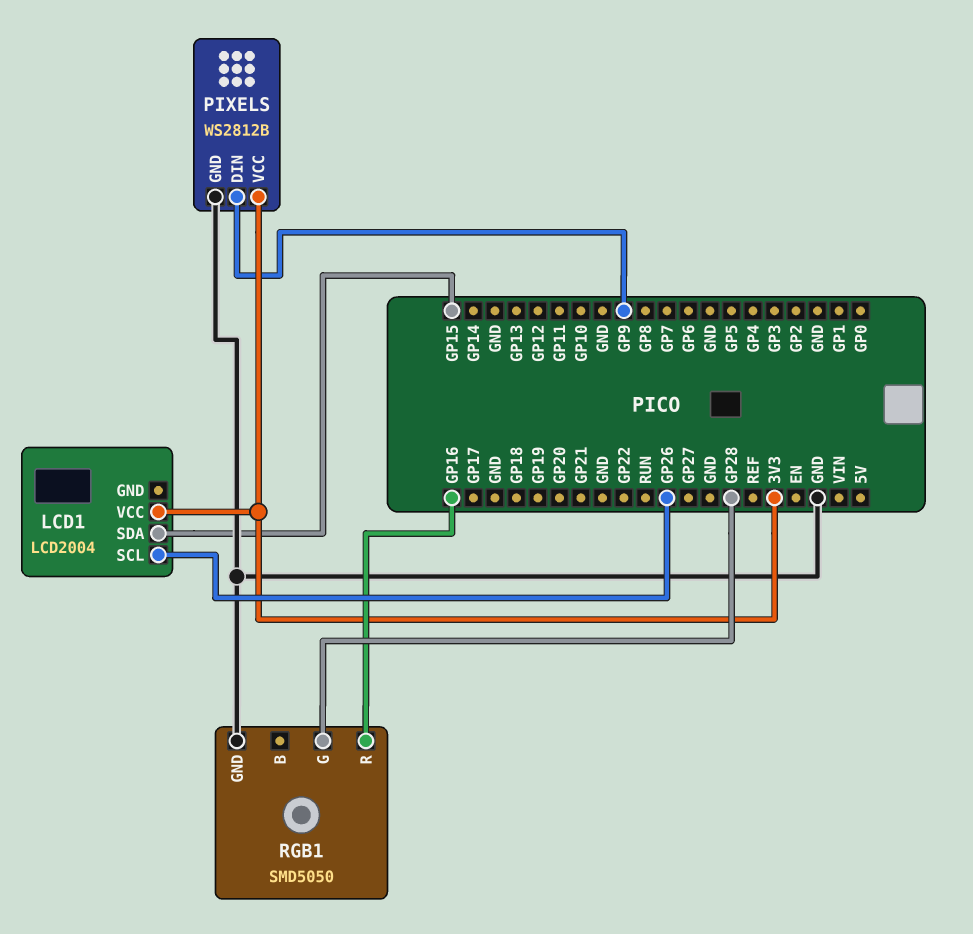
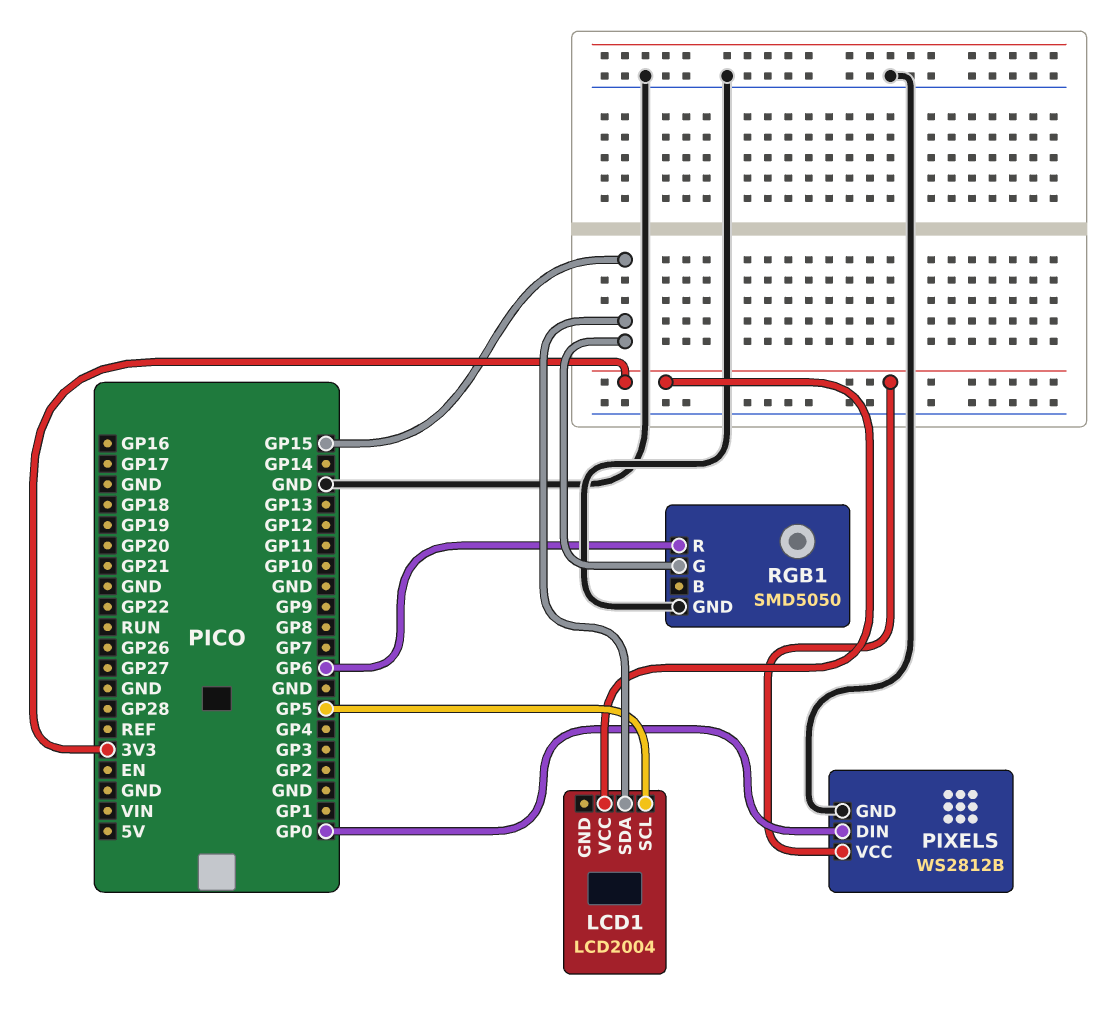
LCD1 pin SCL: GP26 -> GP5
PIXELS pin DIN: GP9 -> GP0
RGB1 pin G: GP28 -> GP15
RGB1 pin R: GP16 -> GP6

